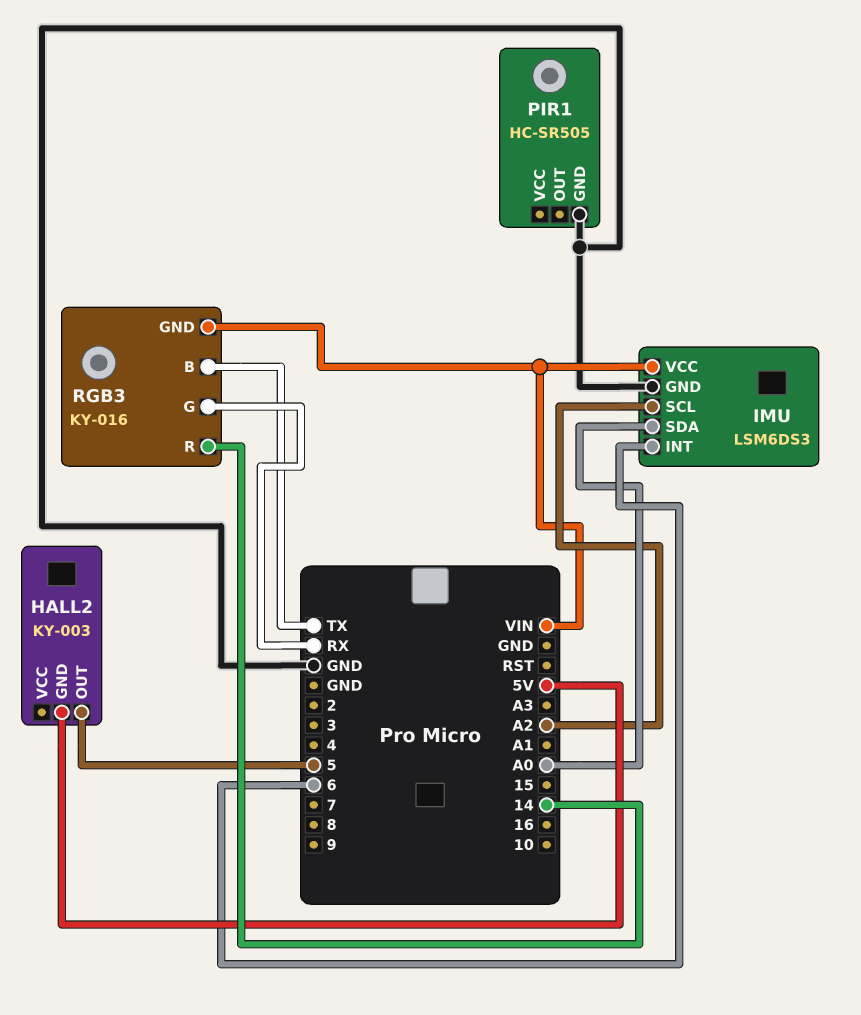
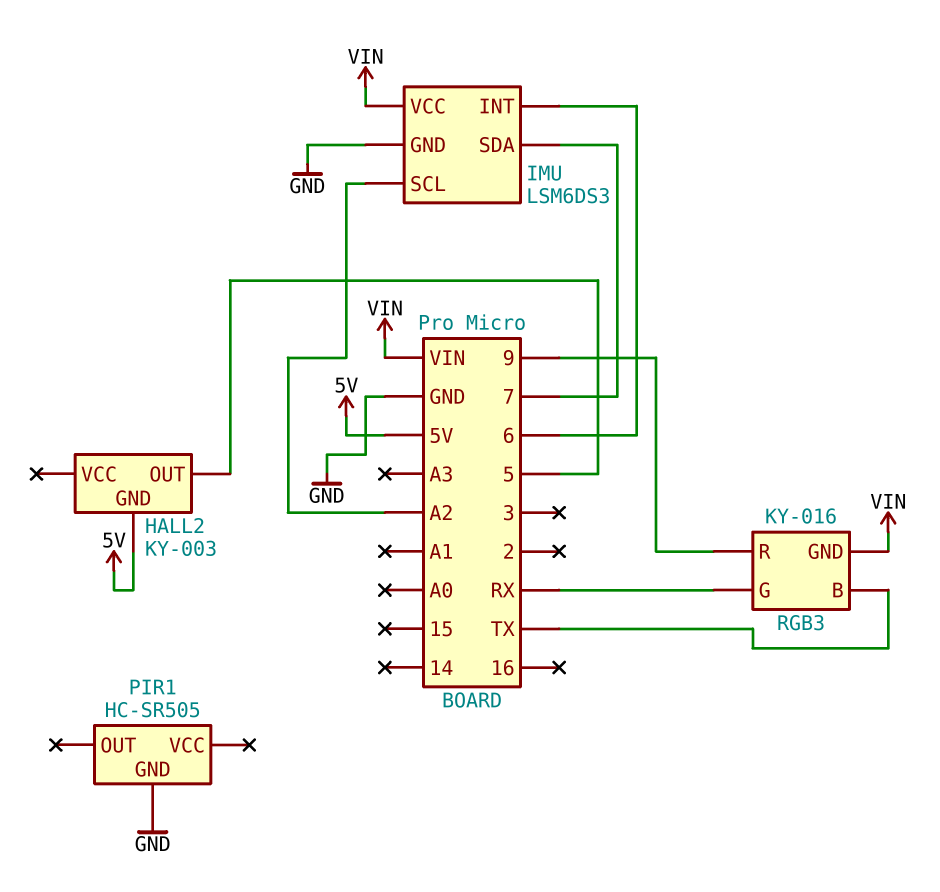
IMU pin SDA: A0 -> 7
RGB3 pin R: 14 -> 9

